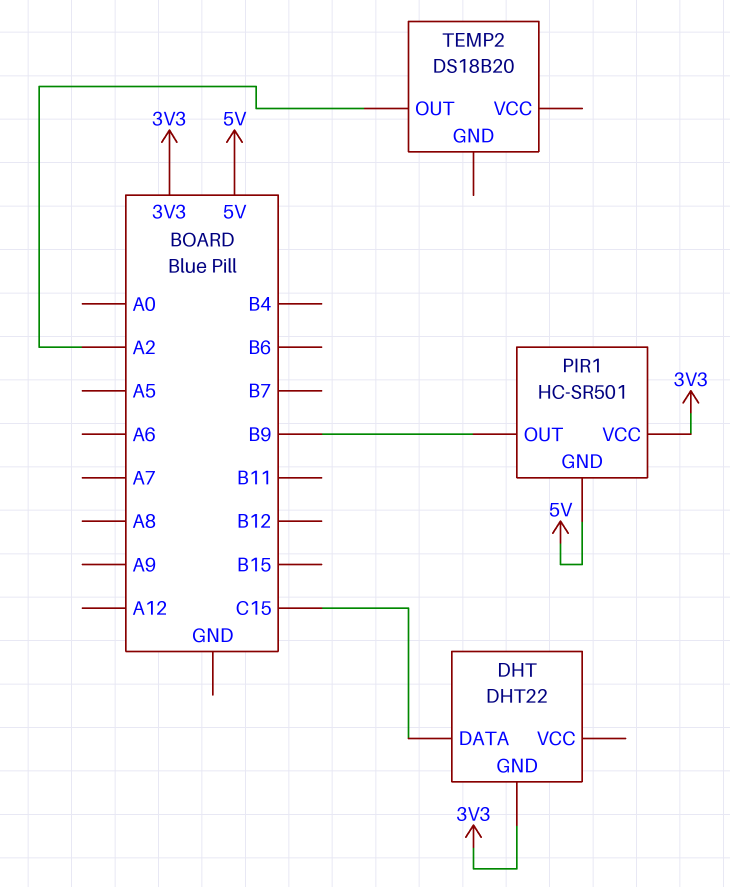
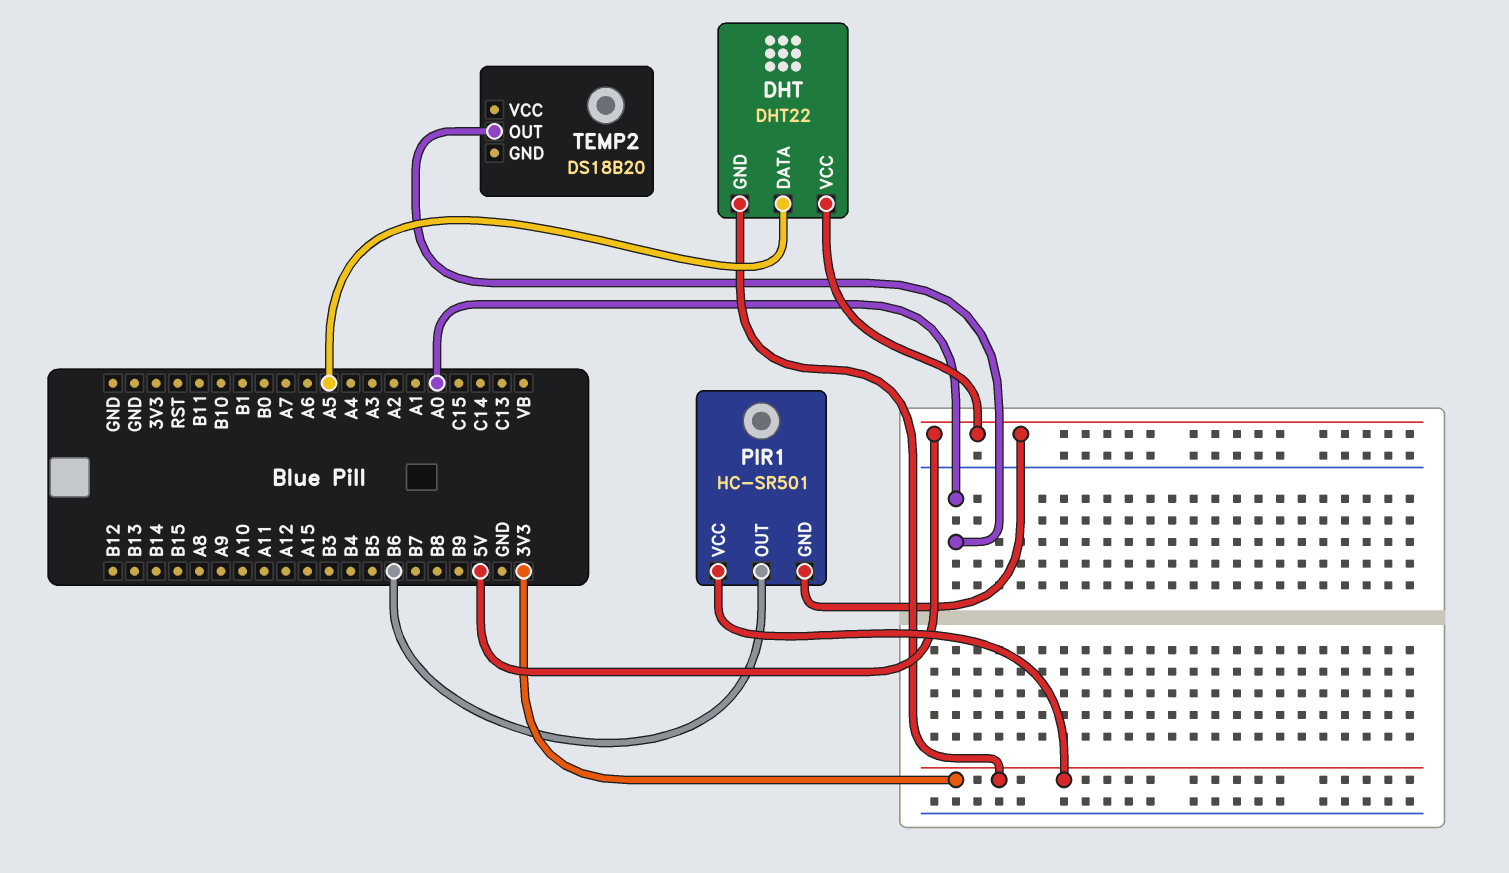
DHT pin DATA: C15 -> A5
DHT pin VCC: none -> 5V
PIR1 pin OUT: B9 -> B6
TEMP2 pin OUT: A2 -> A0

